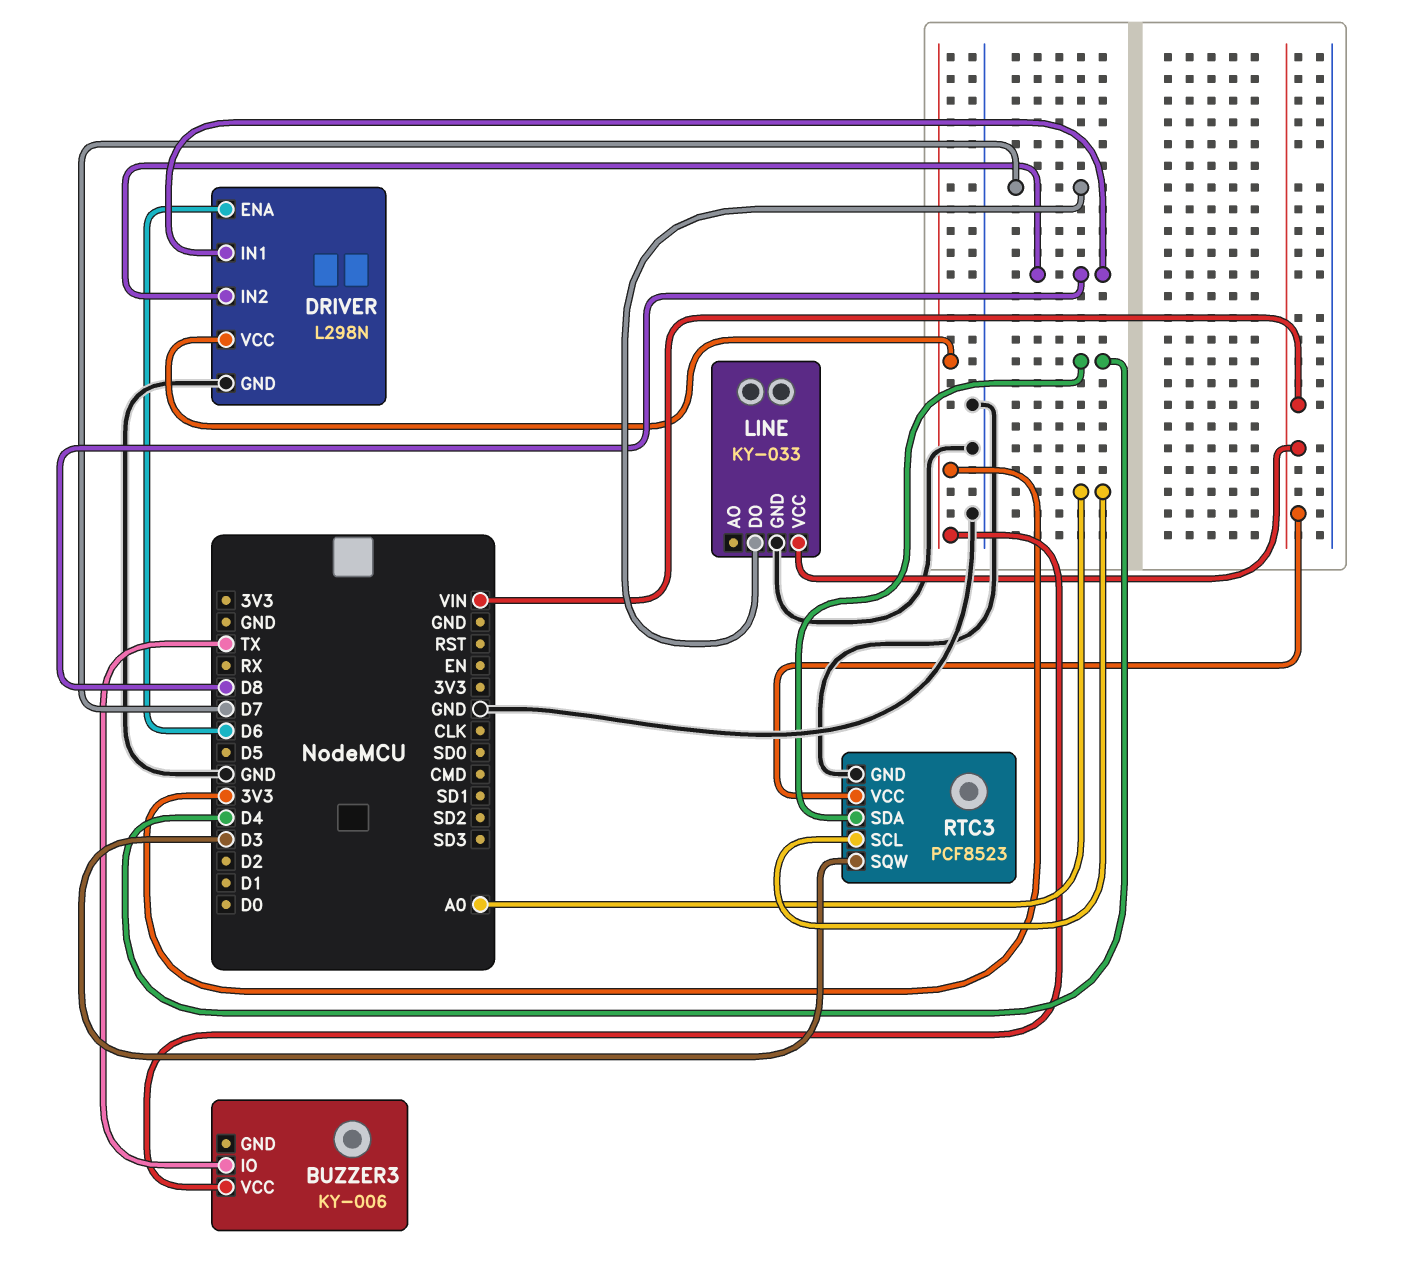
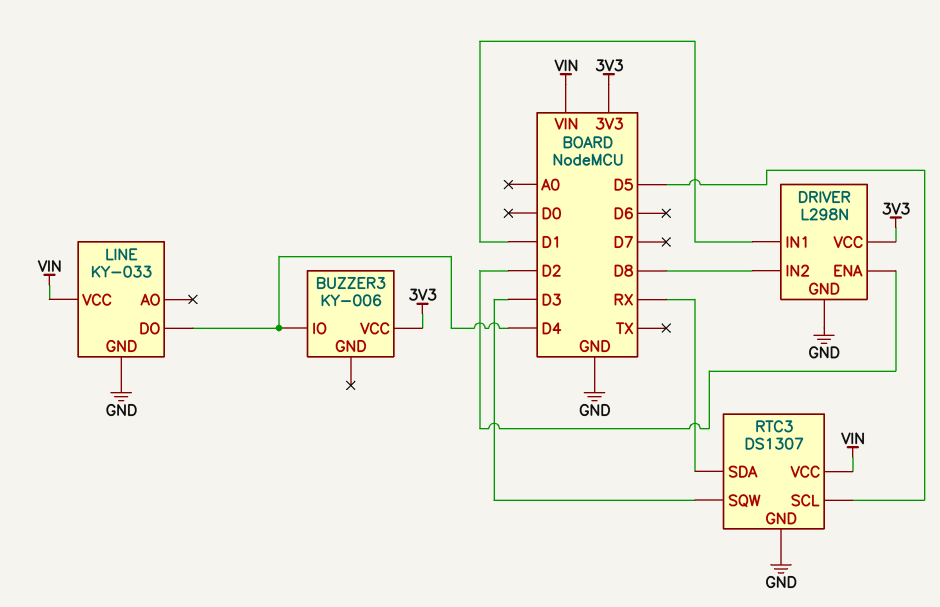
BUZZER3 pin IO: TX -> D4
DRIVER pin ENA: D6 -> D2
DRIVER pin IN1: D8 -> D1
LINE pin DO: D7 -> D4
RTC3: PCF8523 -> DS1307
RTC3 pin SCL: A0 -> D5
RTC3 pin SDA: D4 -> RX

